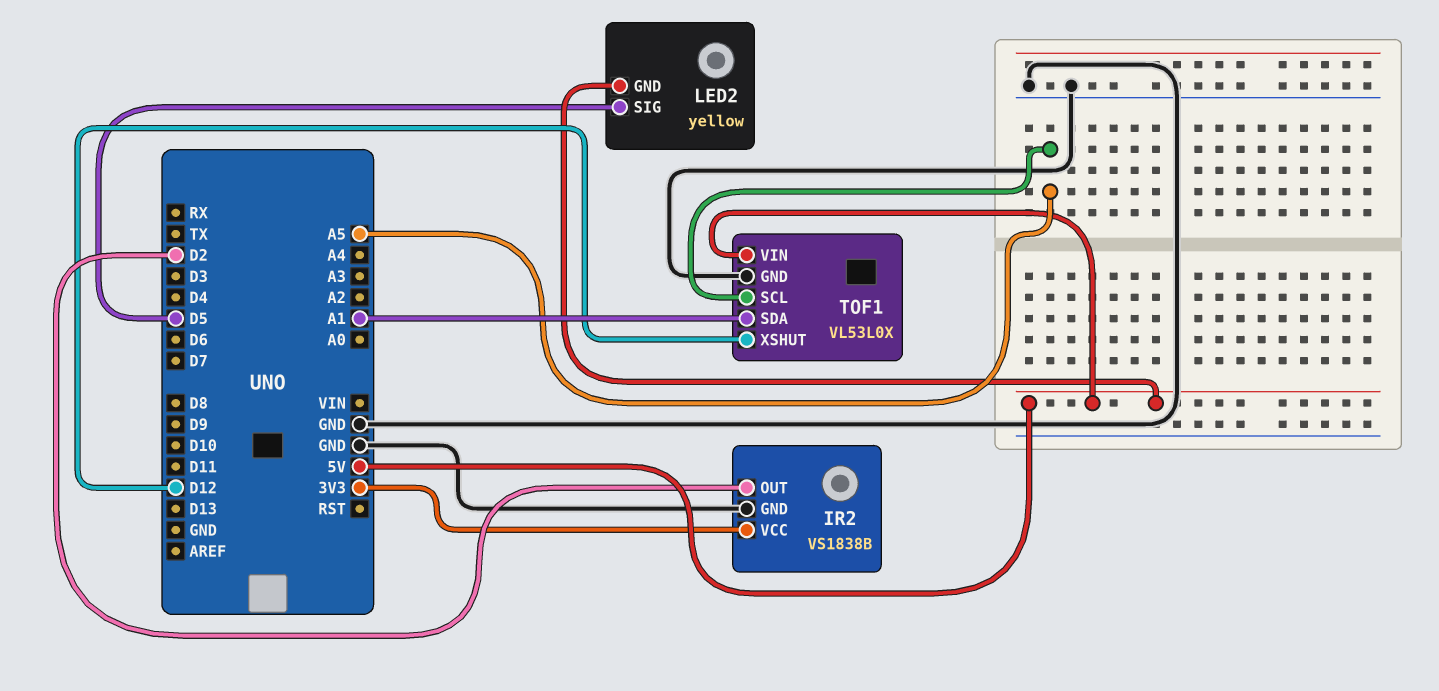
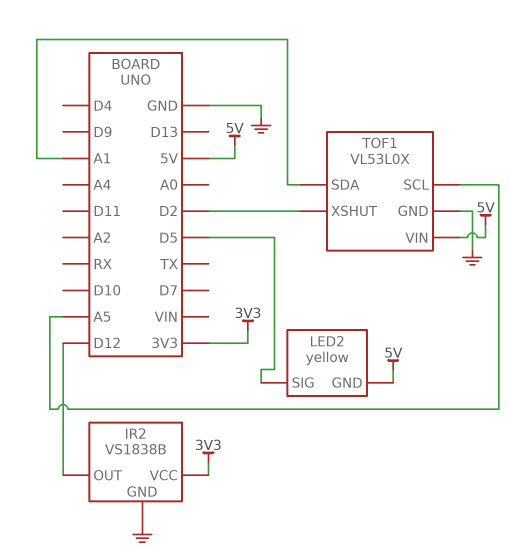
IR2 pin OUT: D2 -> D12
TOF1 pin XSHUT: D12 -> D2

